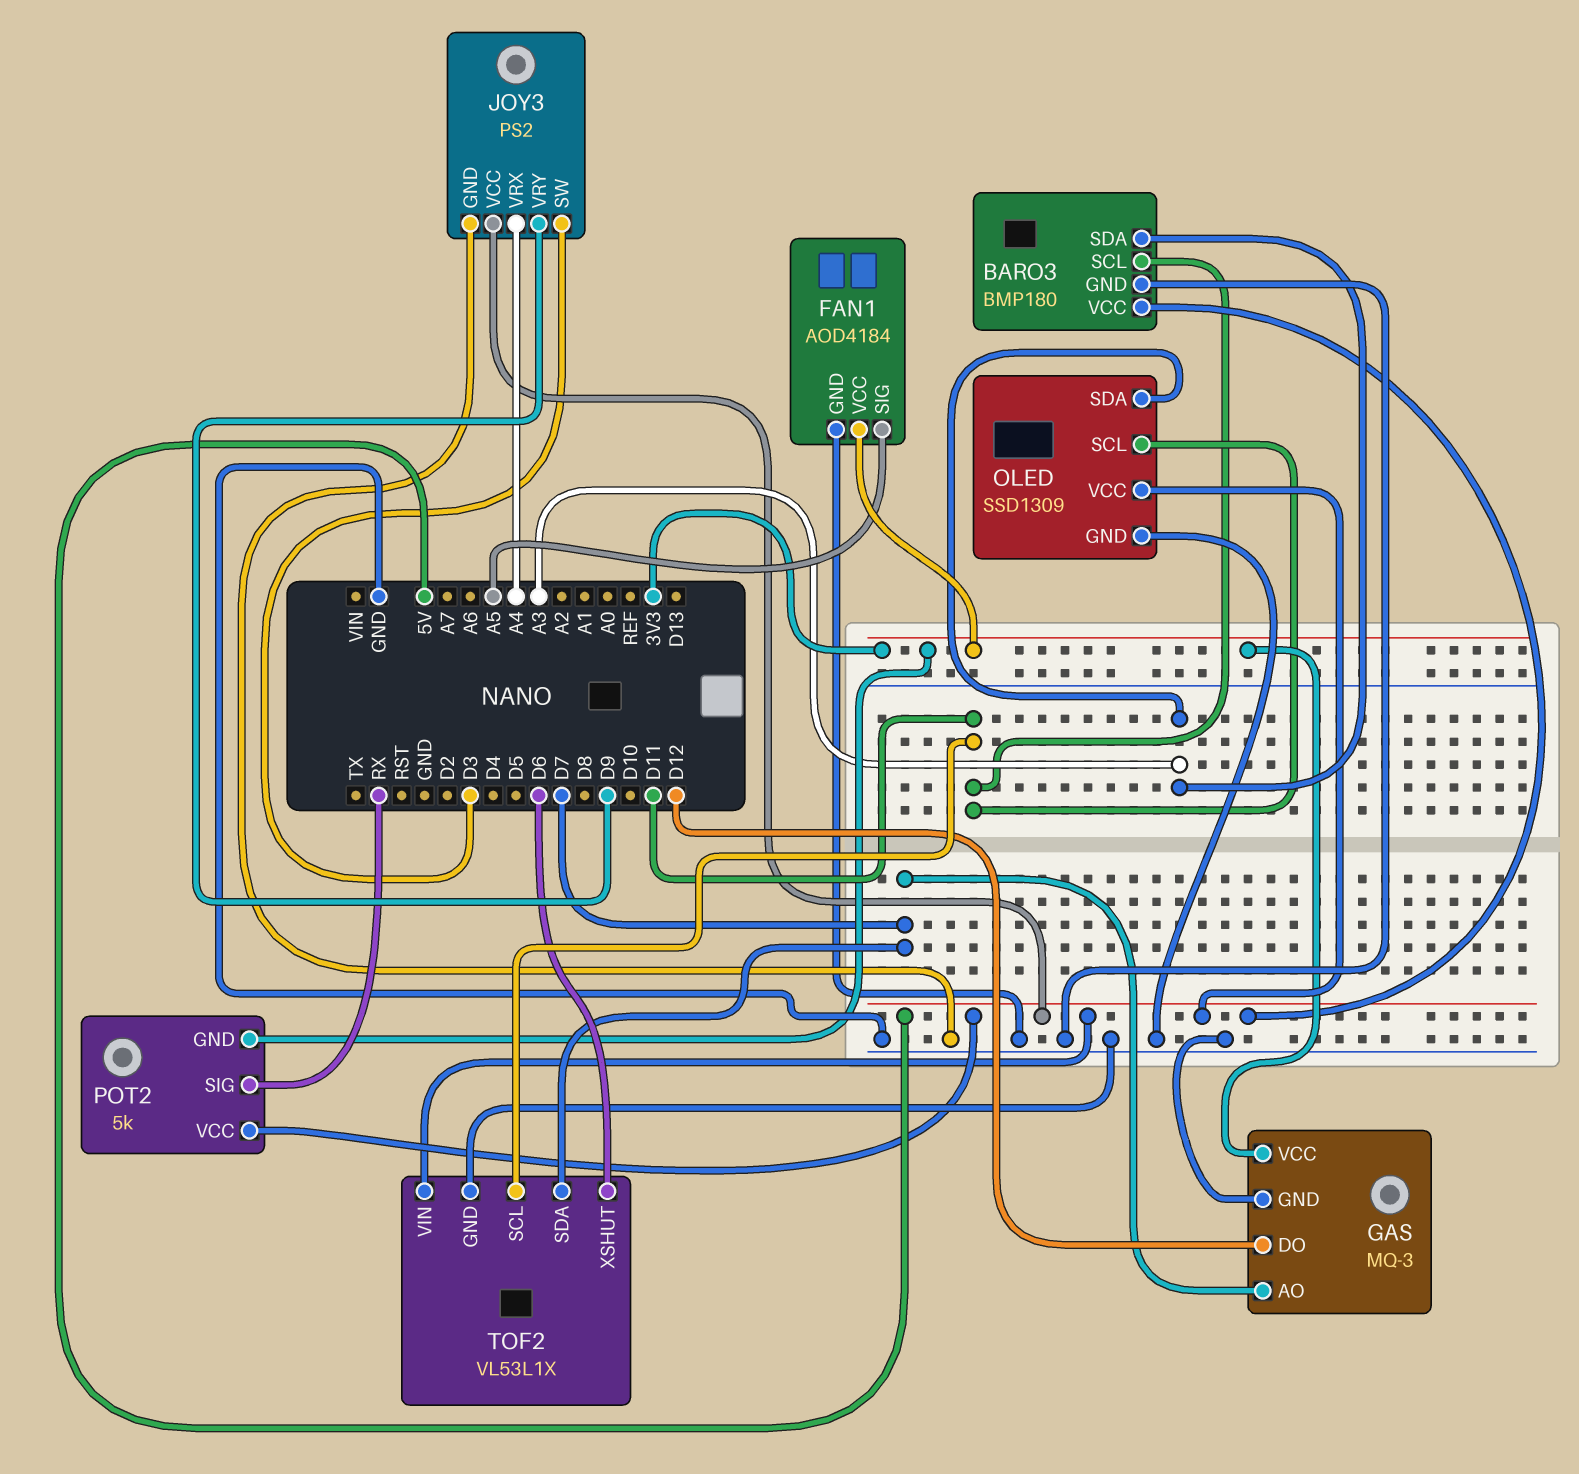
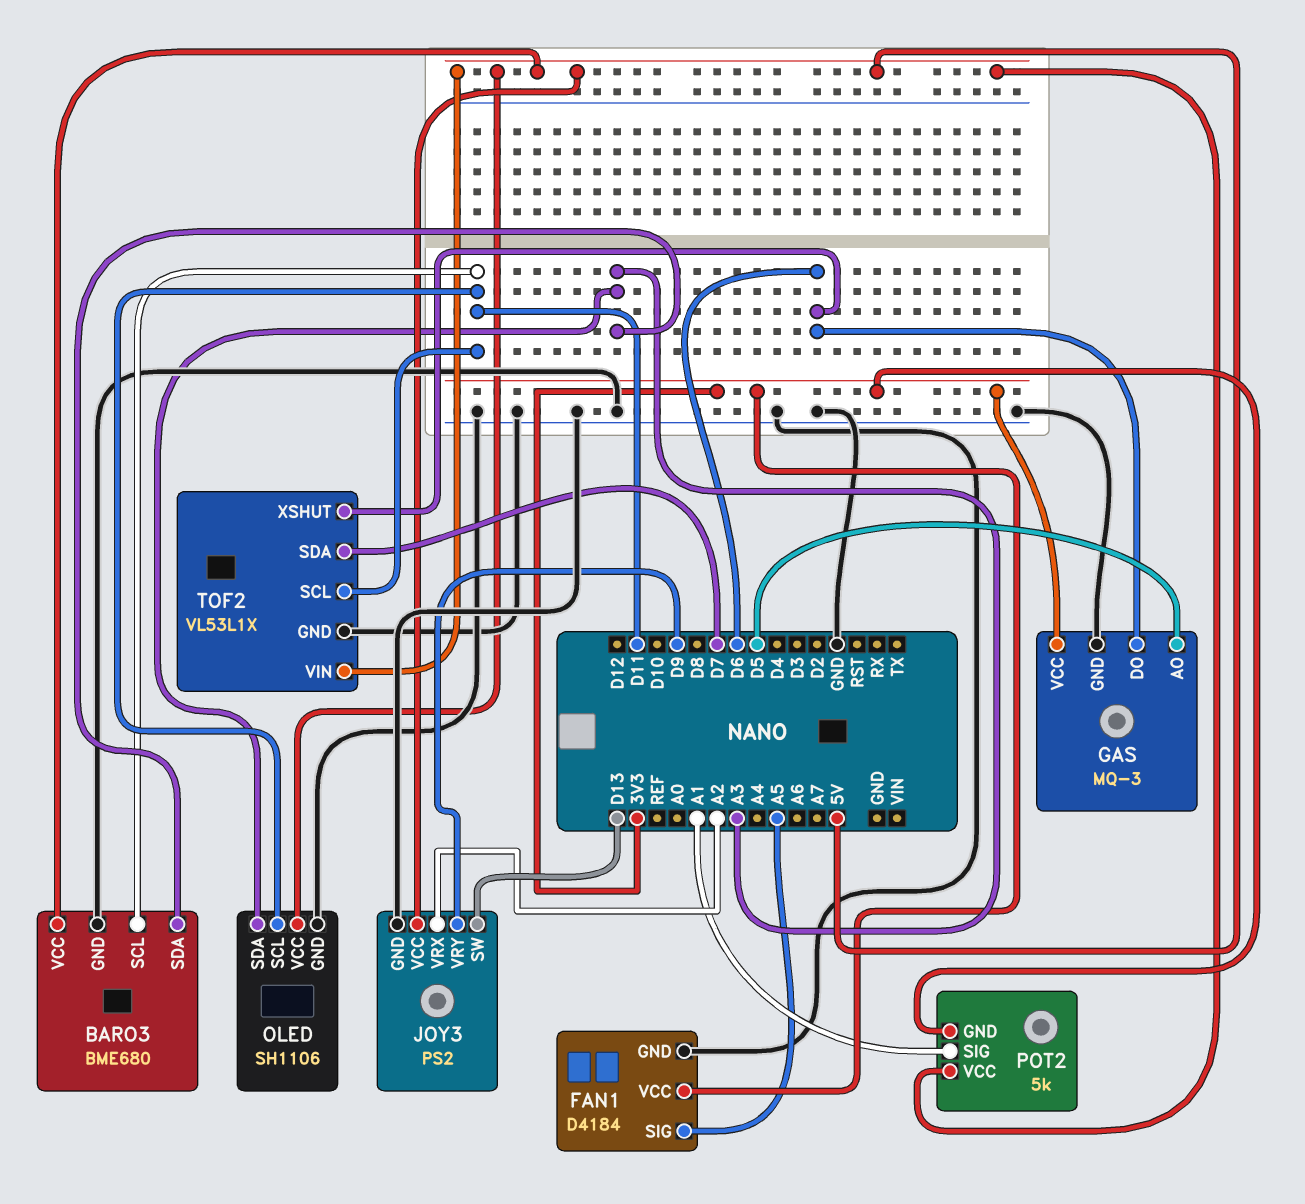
BARO3: BMP180 -> BME680
FAN1: AOD4184 -> D4184
GAS pin AO: D7 -> D5
GAS pin DO: D12 -> D6
JOY3 pin SW: D3 -> D13
JOY3 pin VRX: A4 -> A2
OLED: SSD1309 -> SH1106
POT2 pin SIG: RX -> A1

